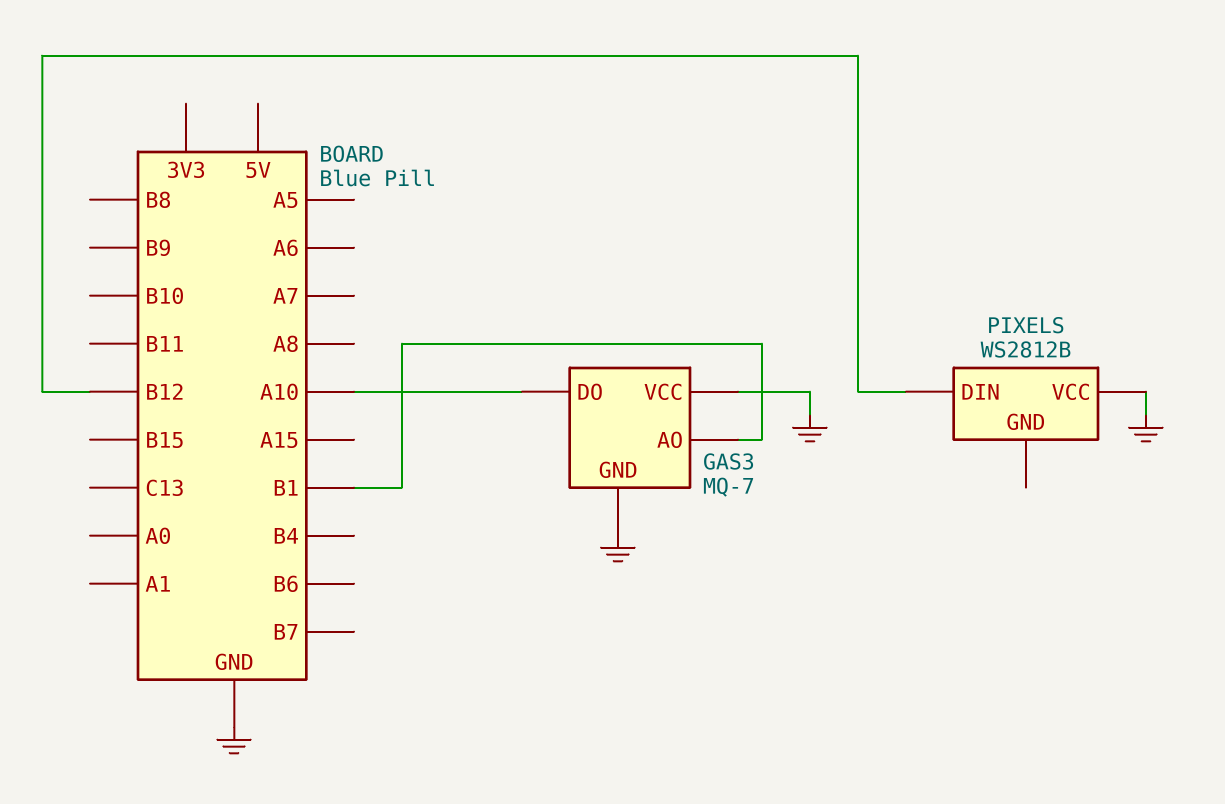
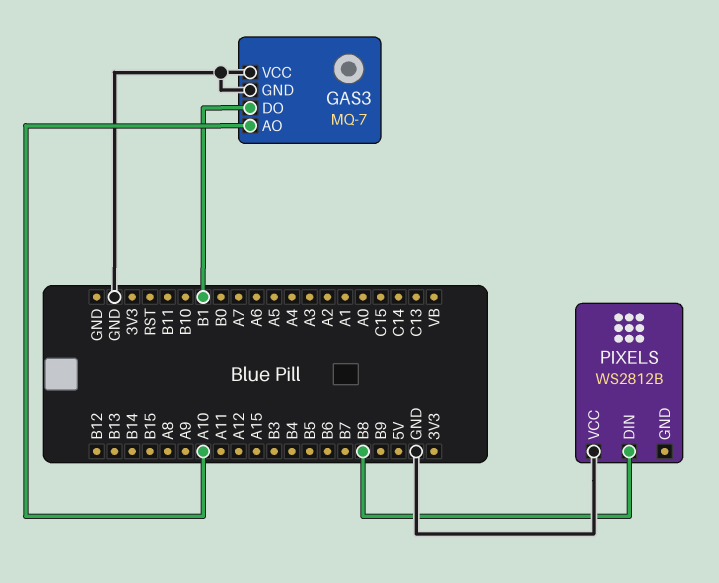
GAS3 pin AO: B1 -> A10
GAS3 pin DO: A10 -> B1
PIXELS pin DIN: B12 -> B8

